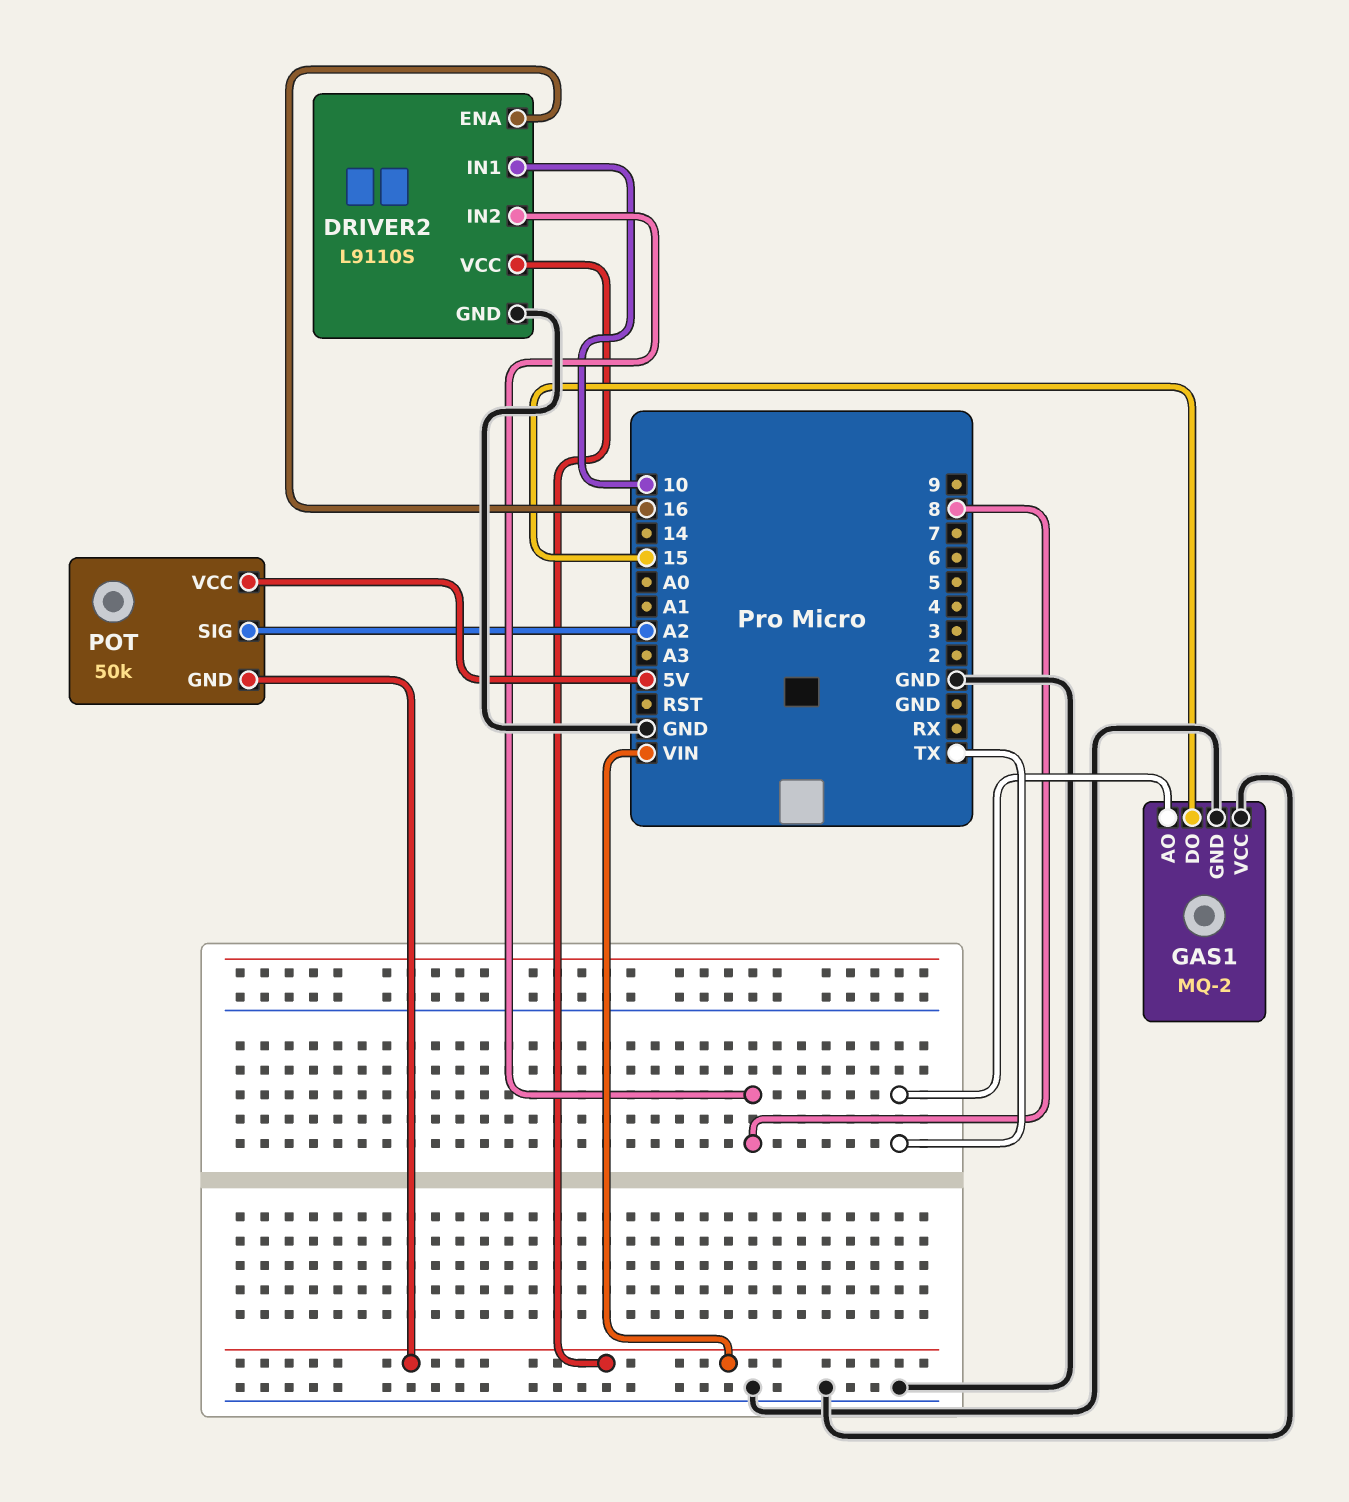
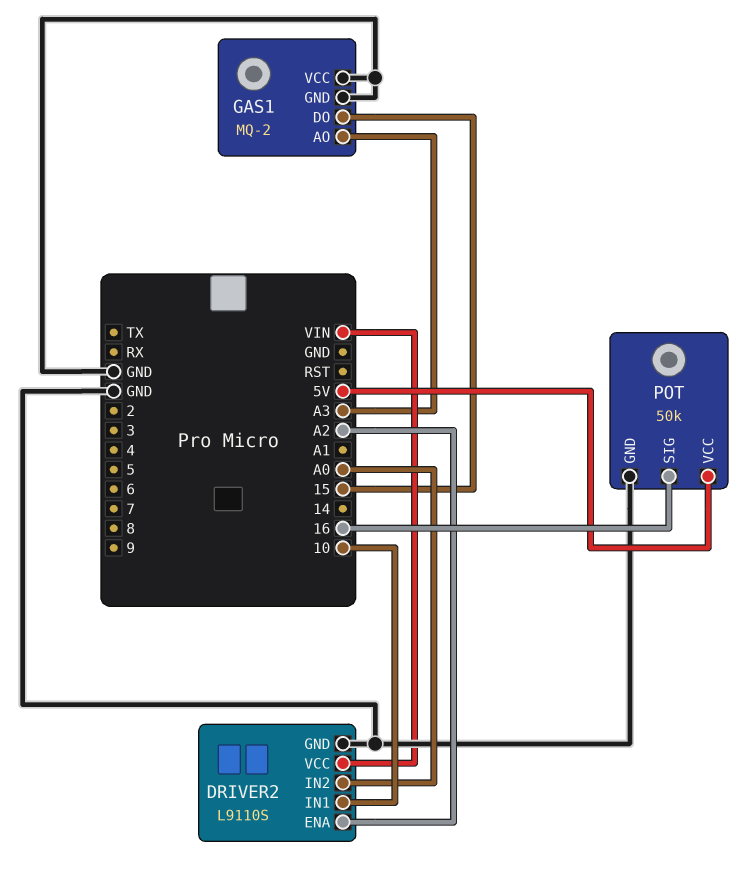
DRIVER2 pin ENA: 16 -> A2
DRIVER2 pin IN2: 8 -> A0
GAS1 pin AO: TX -> A3
POT pin GND: VIN -> GND
POT pin SIG: A2 -> 16

